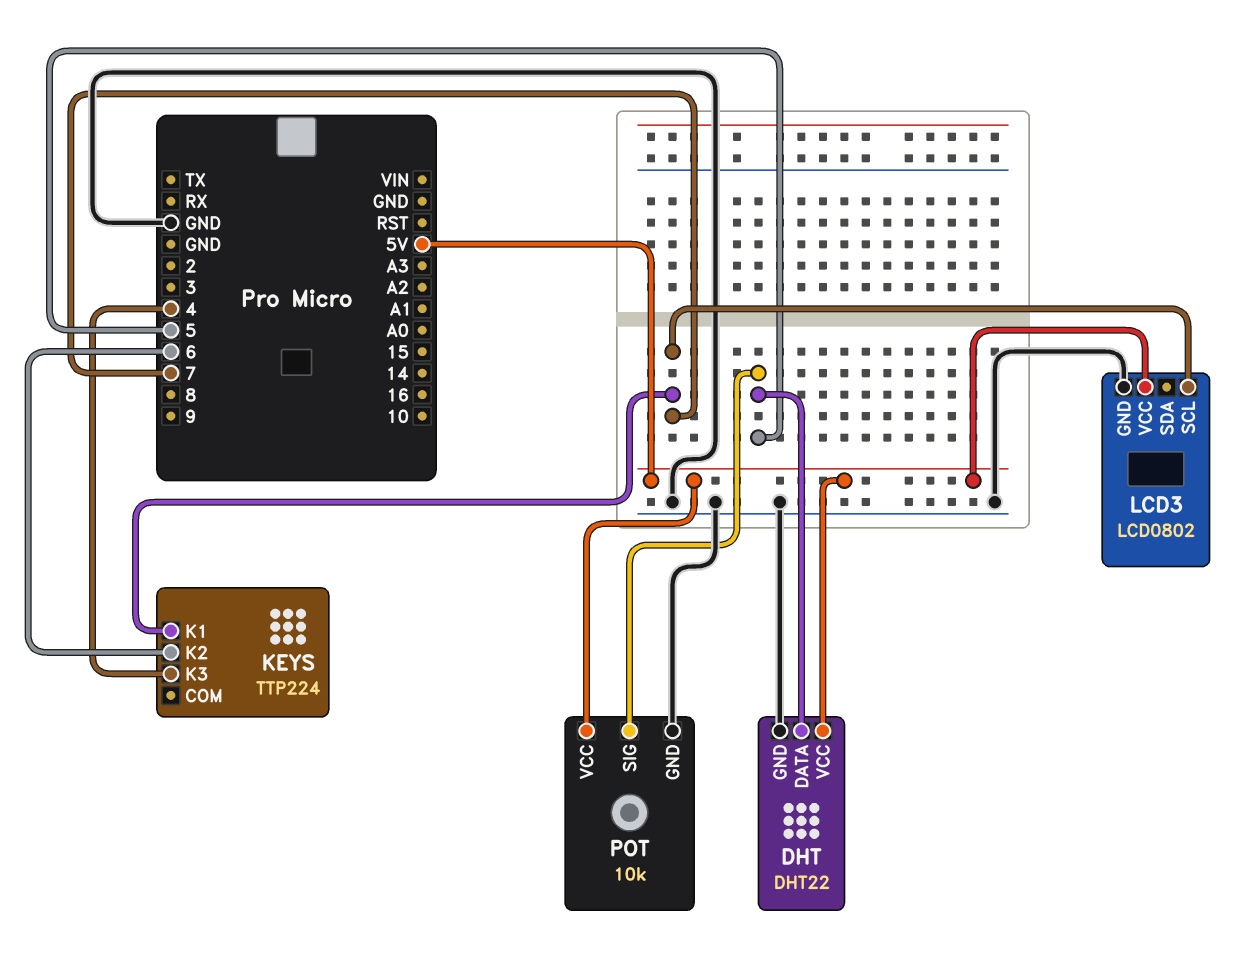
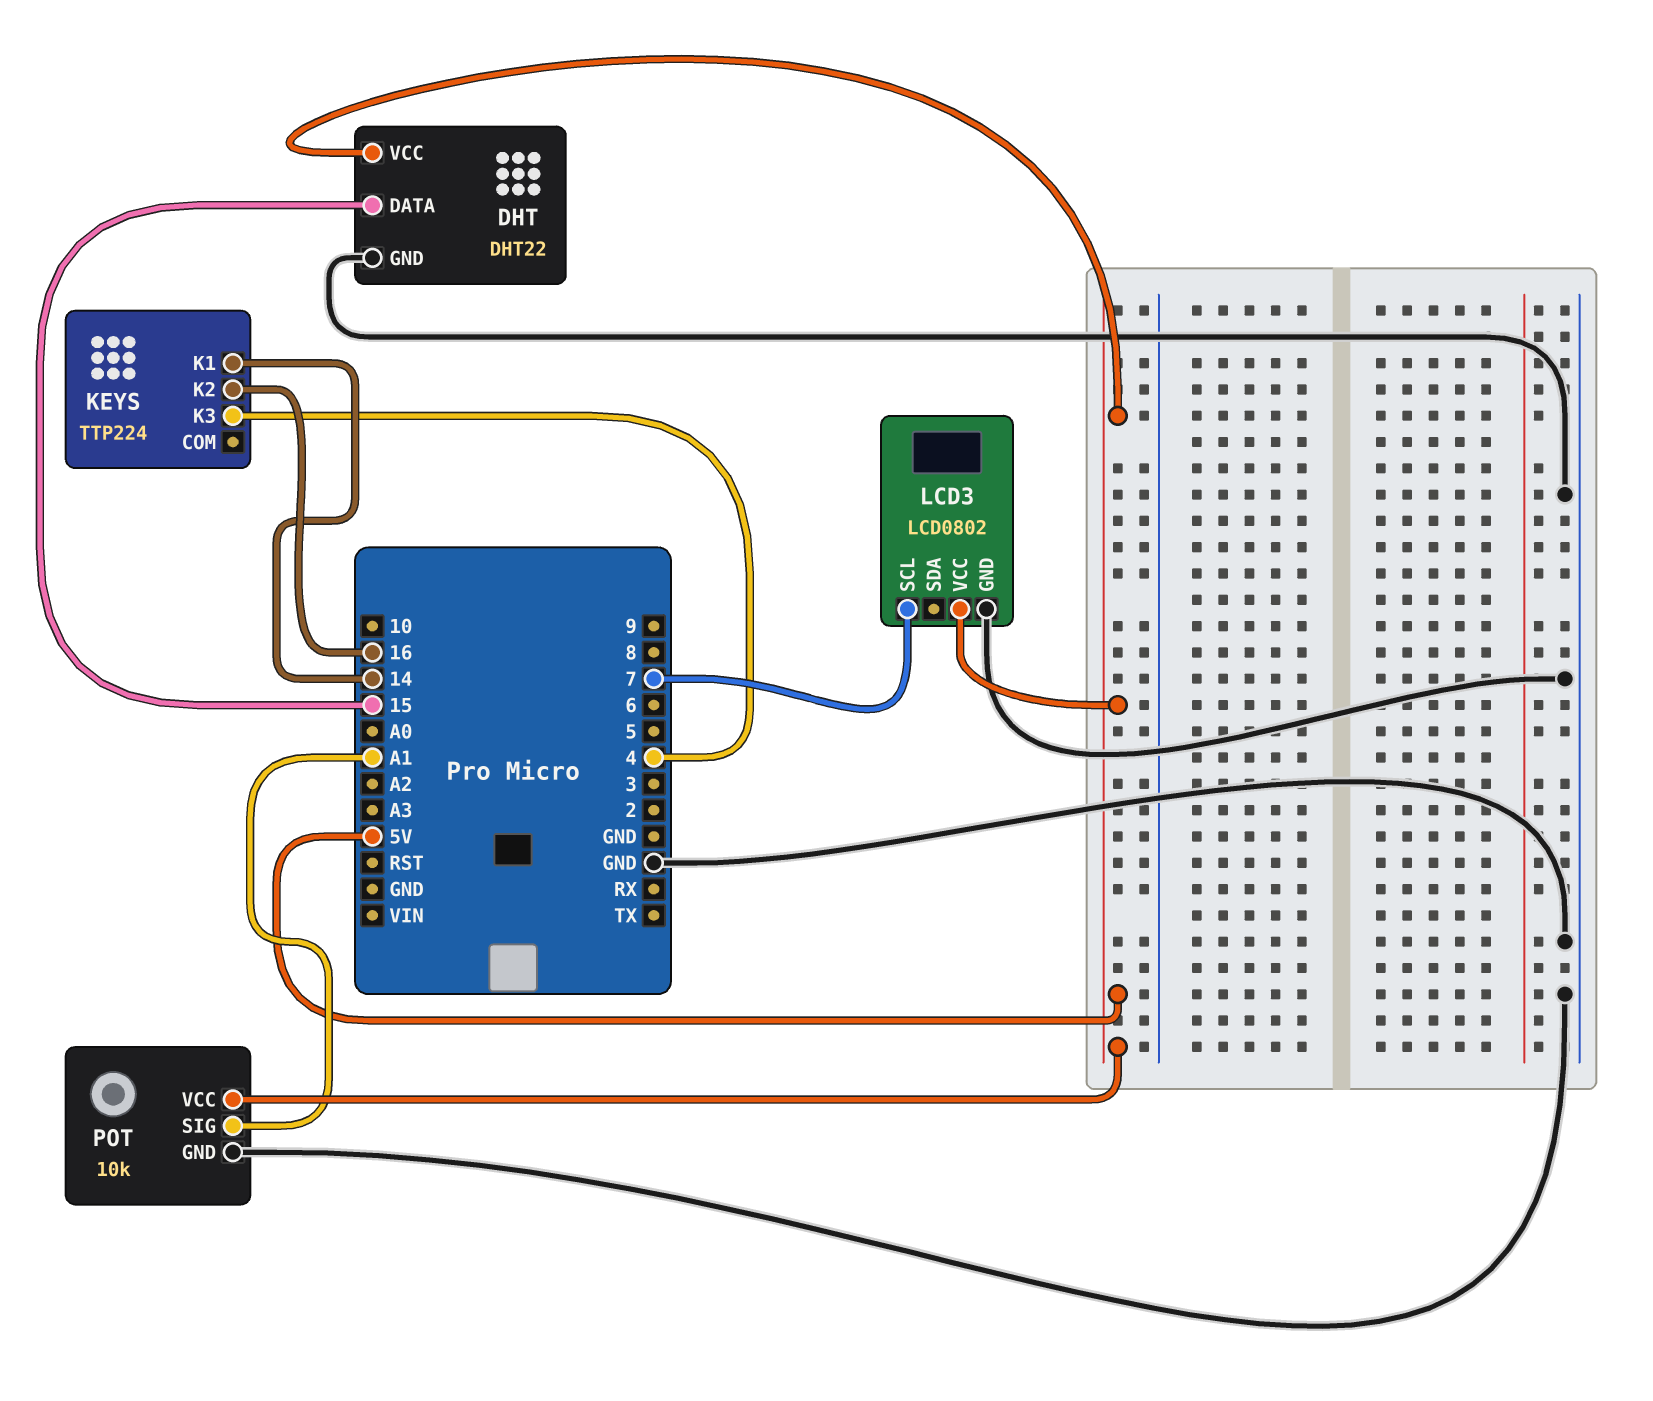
DHT pin DATA: 5 -> 15
KEYS pin K1: 7 -> 14
KEYS pin K2: 6 -> 16
POT pin SIG: 5 -> A1

